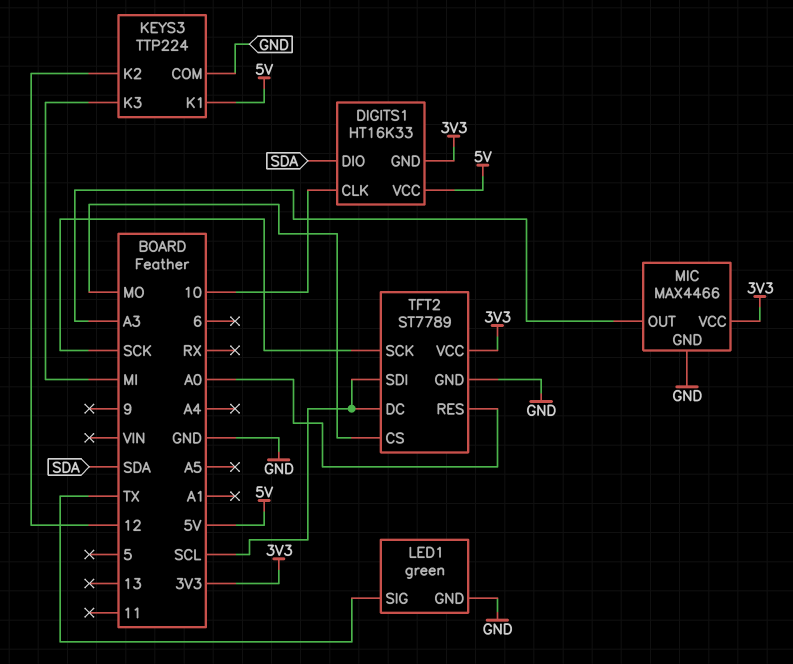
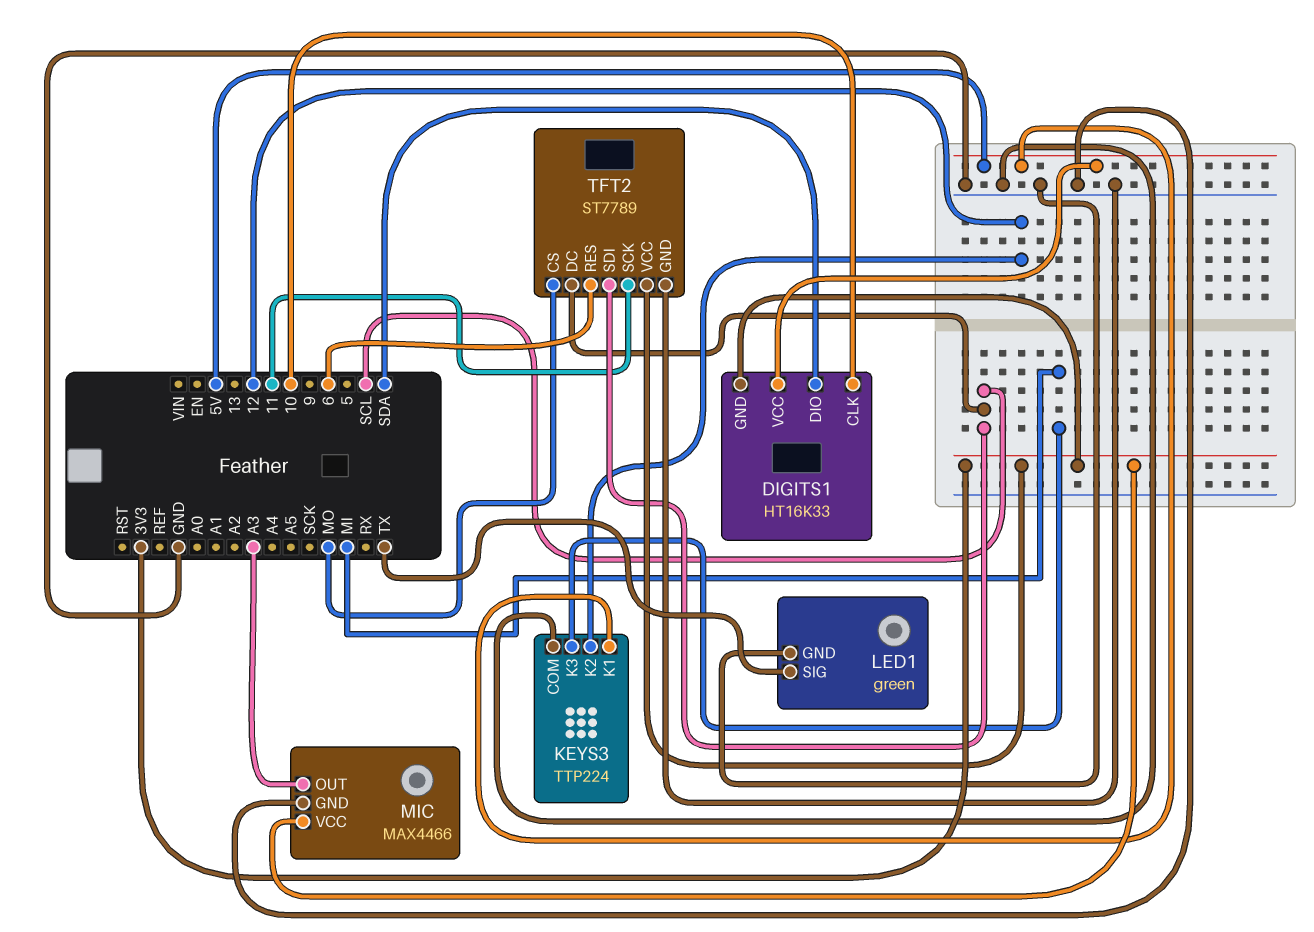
TFT2 pin RES: A0 -> 6
TFT2 pin SCK: SCK -> 11

